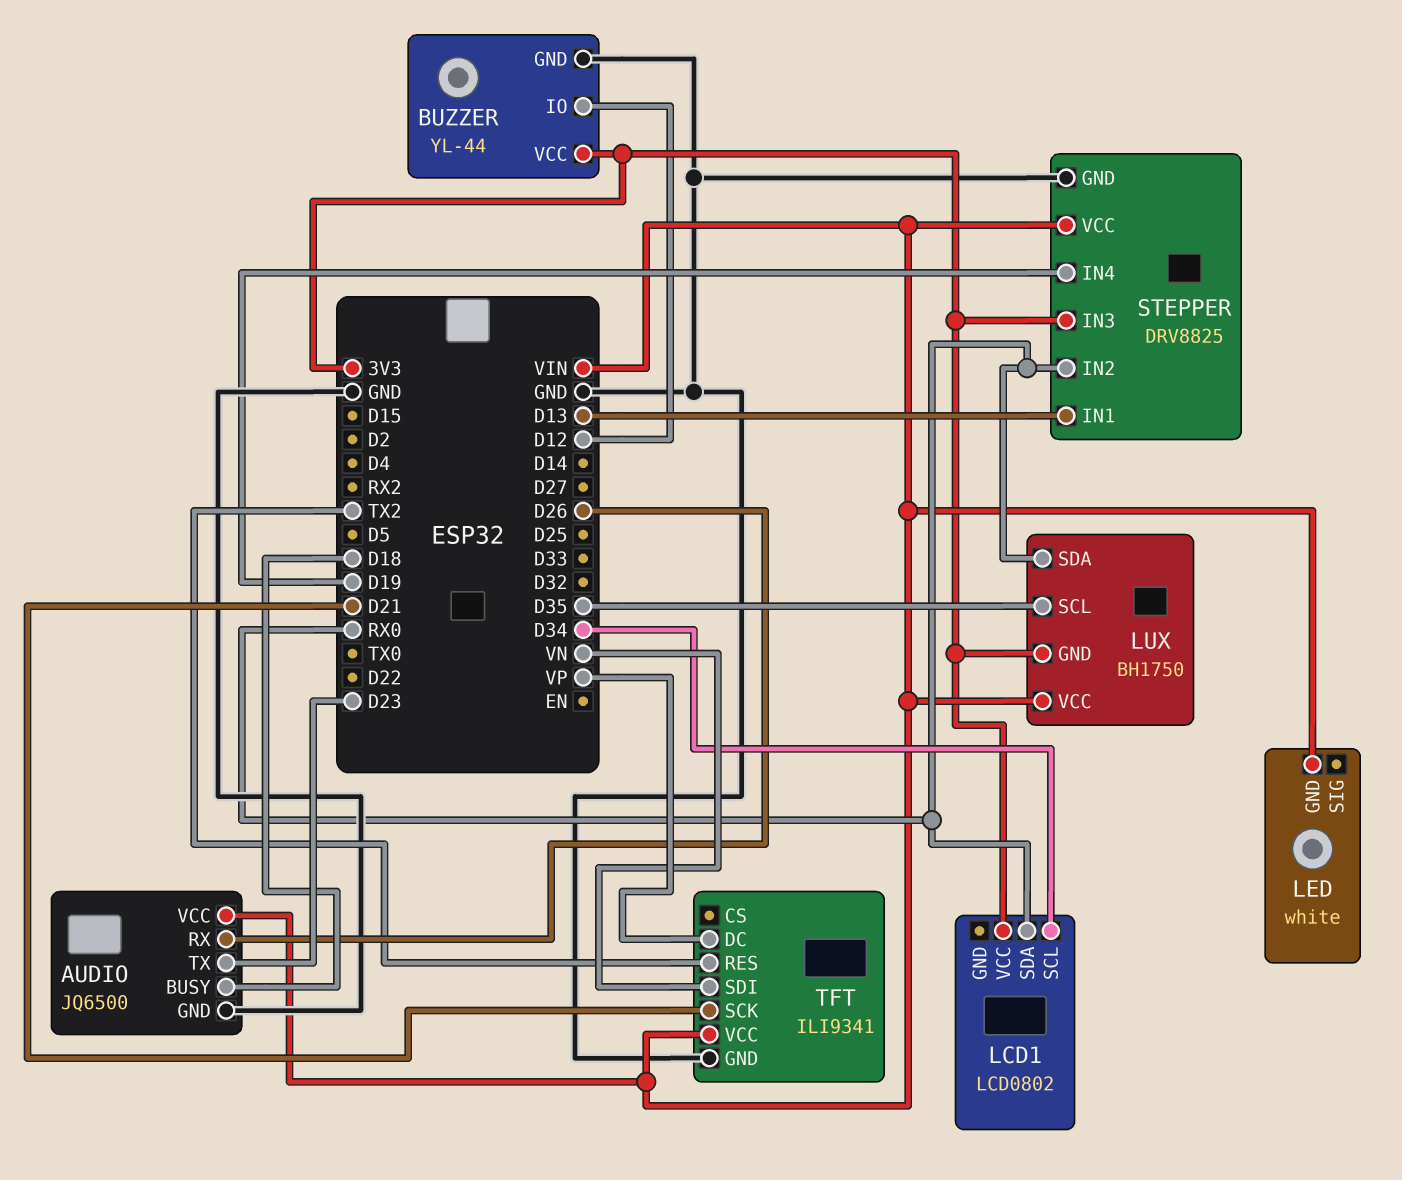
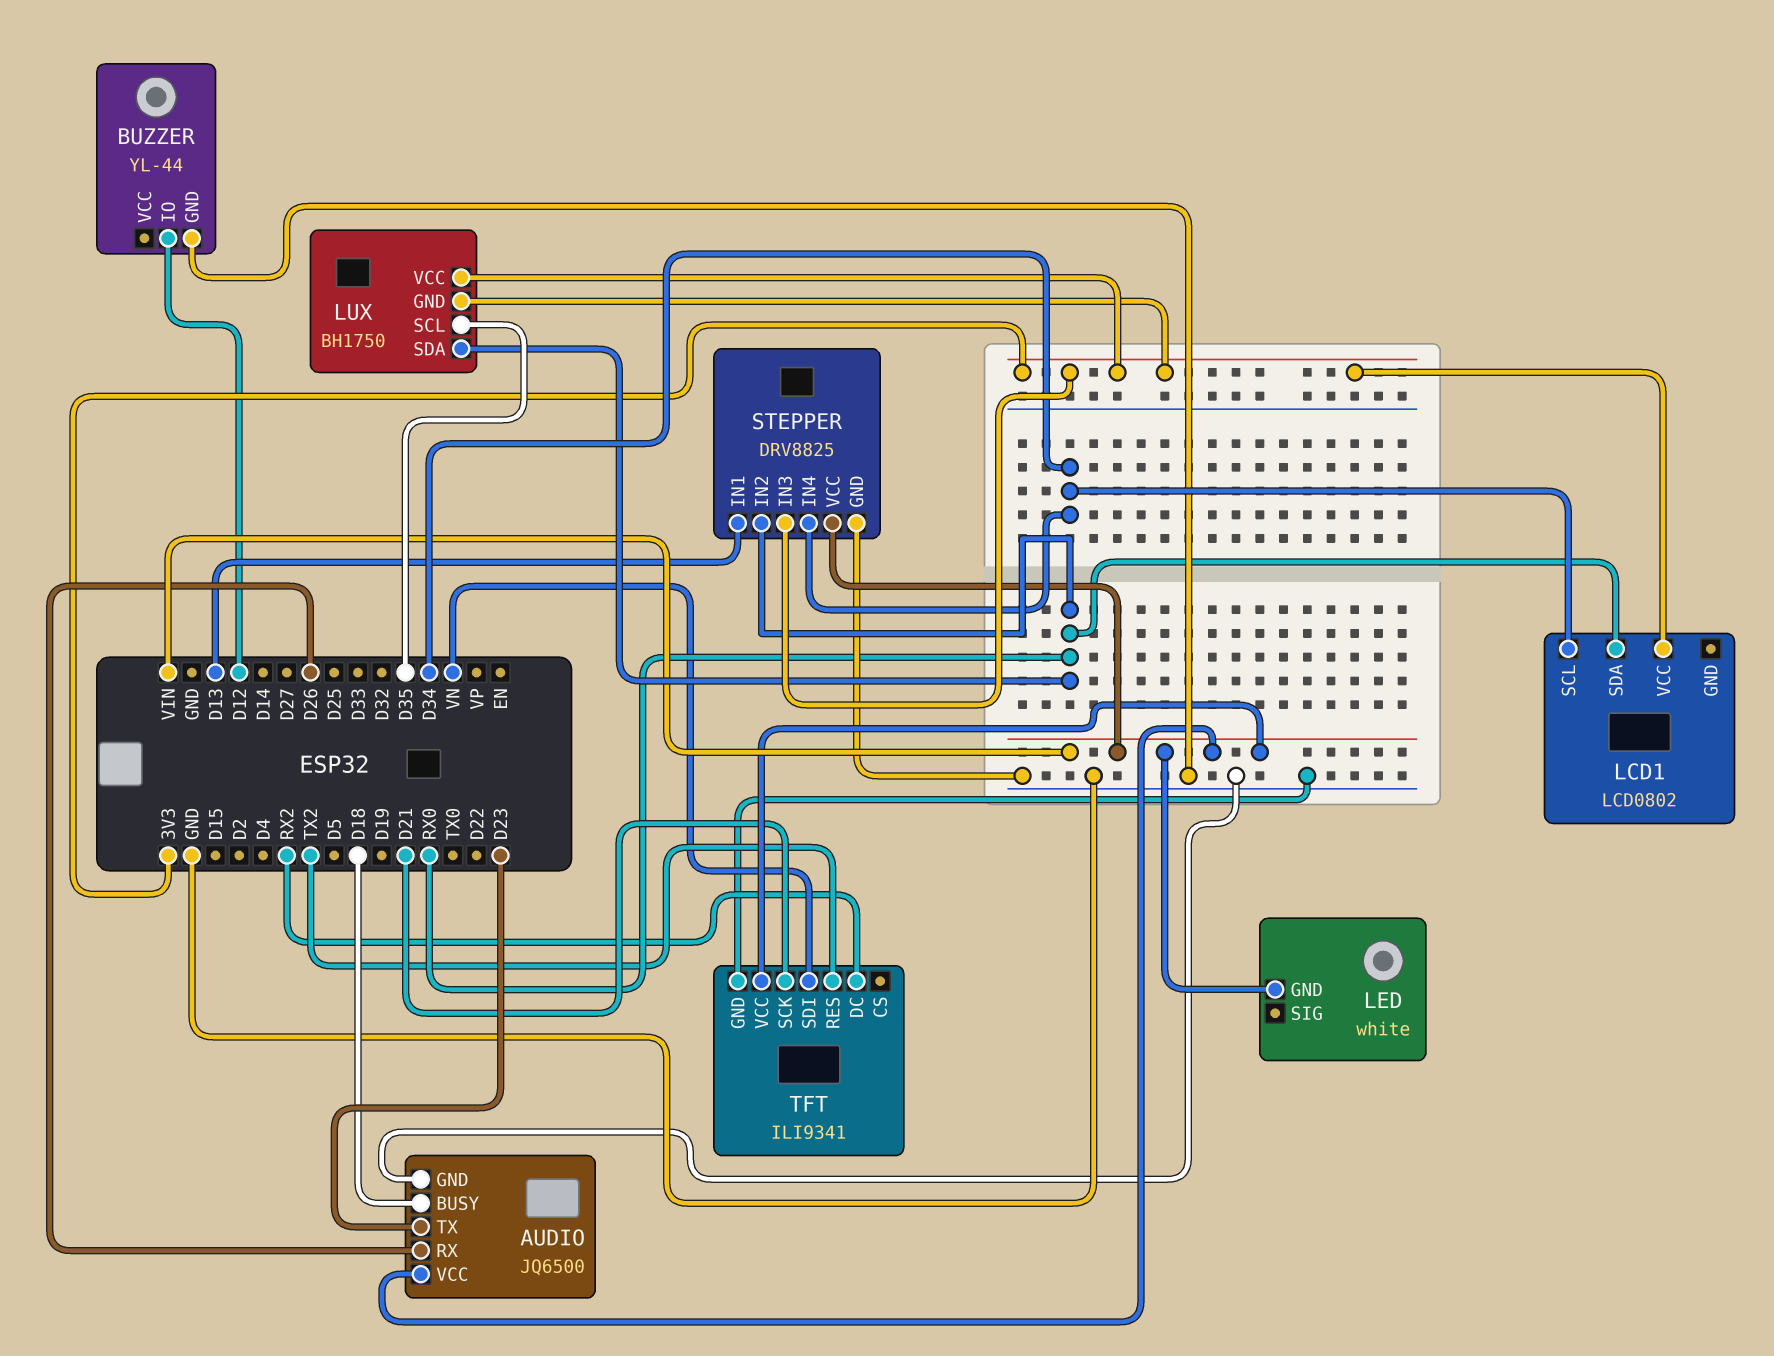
BUZZER pin VCC: 3V3 -> none
LUX pin VCC: VIN -> 3V3
STEPPER pin IN4: D19 -> D34
TFT pin DC: VP -> RX2

